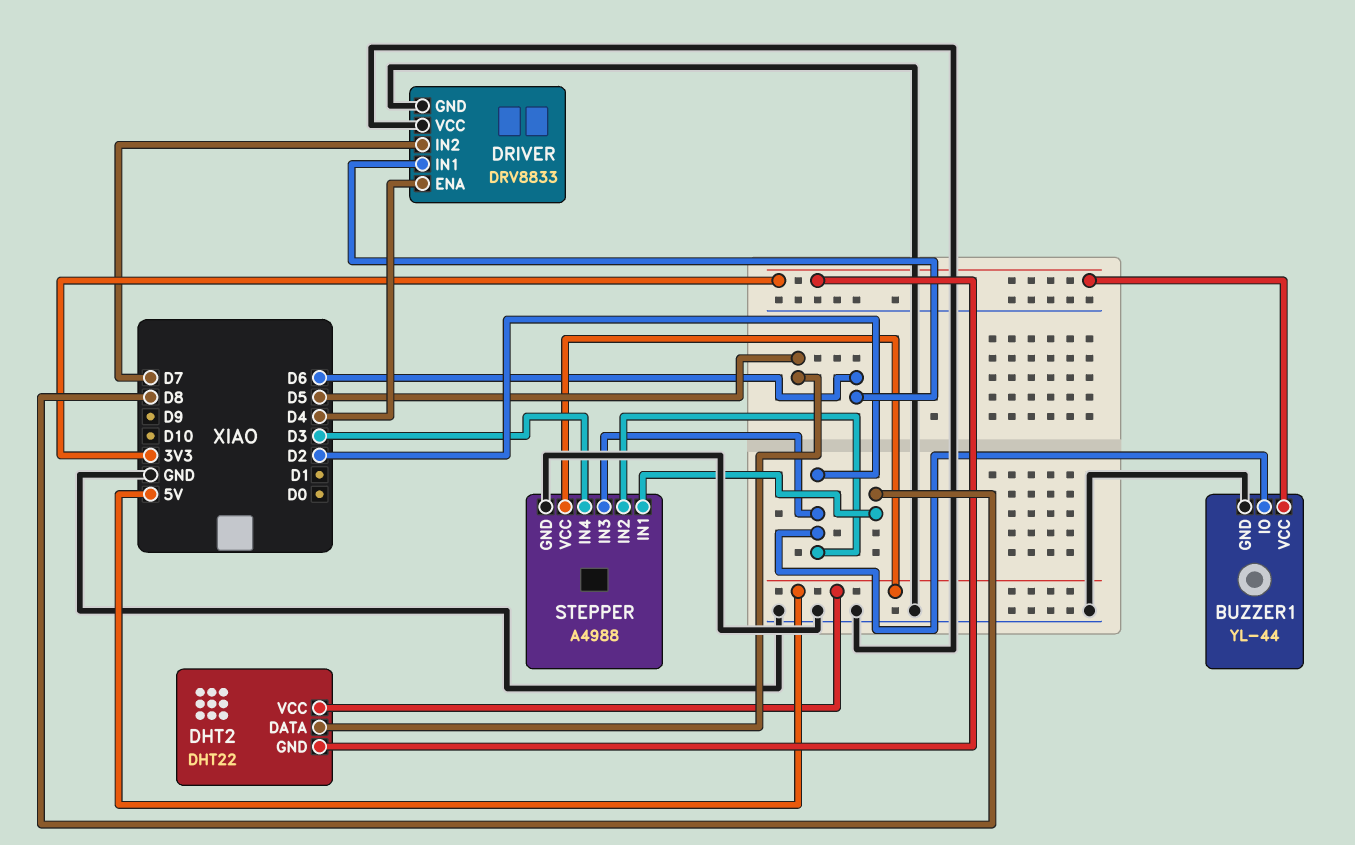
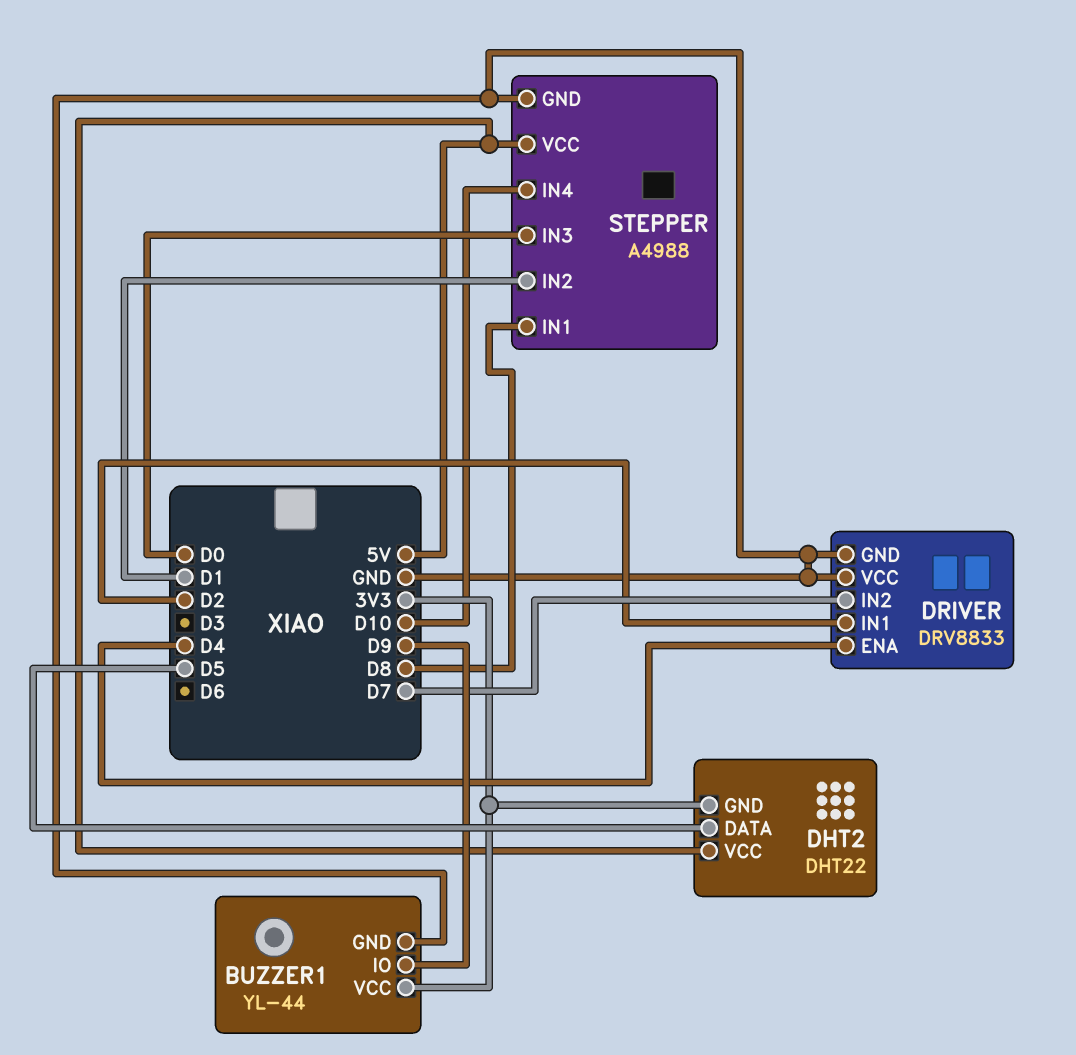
BUZZER1 pin IO: D2 -> D9
DRIVER pin IN1: D6 -> D2
STEPPER pin IN2: D2 -> D1
STEPPER pin IN3: D2 -> D0
STEPPER pin IN4: D3 -> D10

